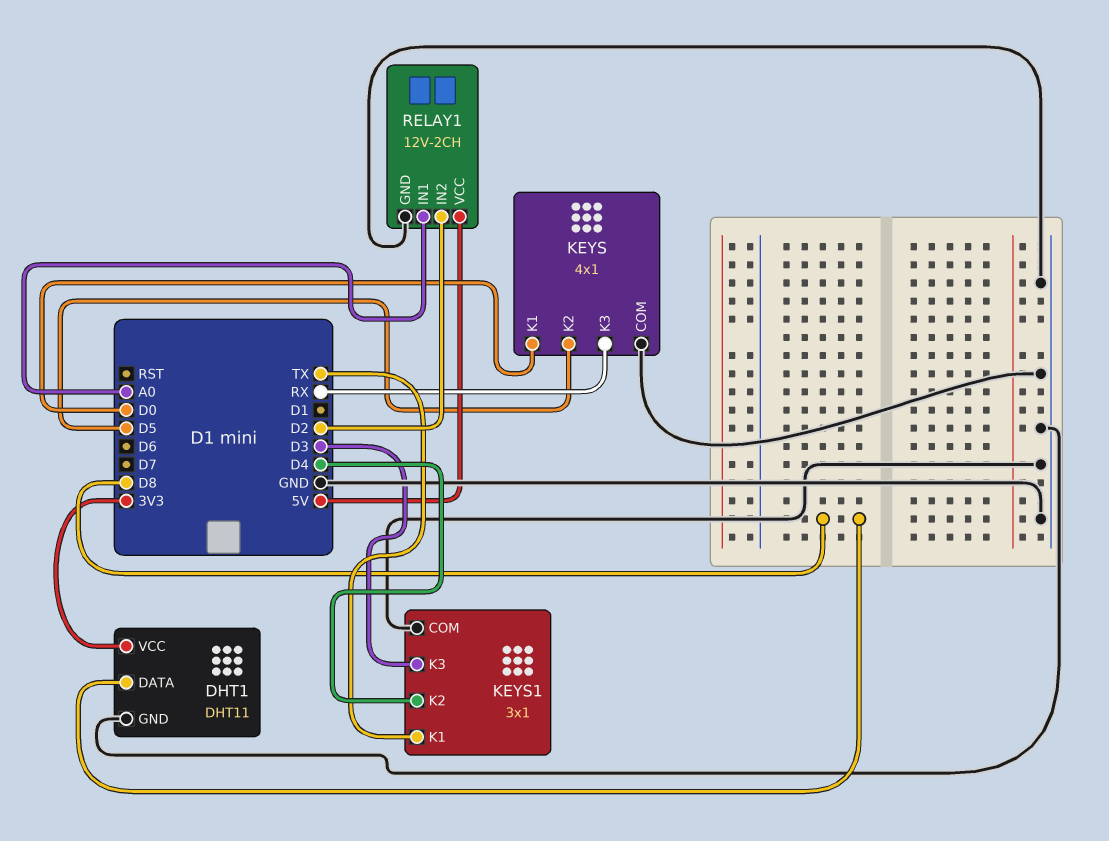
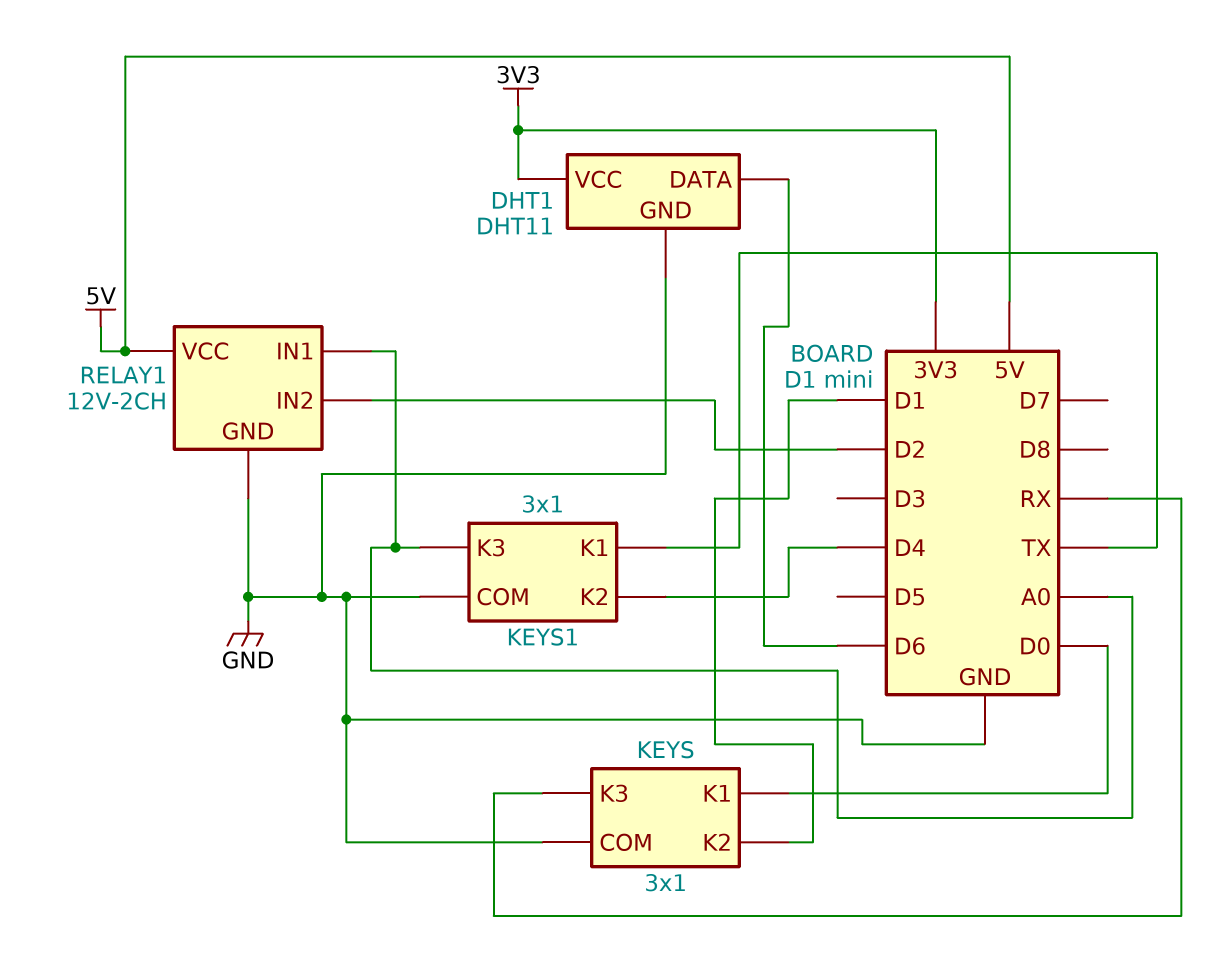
DHT1 pin DATA: D8 -> D6
KEYS: 4x1 -> 3x1
KEYS pin K2: D5 -> D1
KEYS1 pin K3: D3 -> A0

